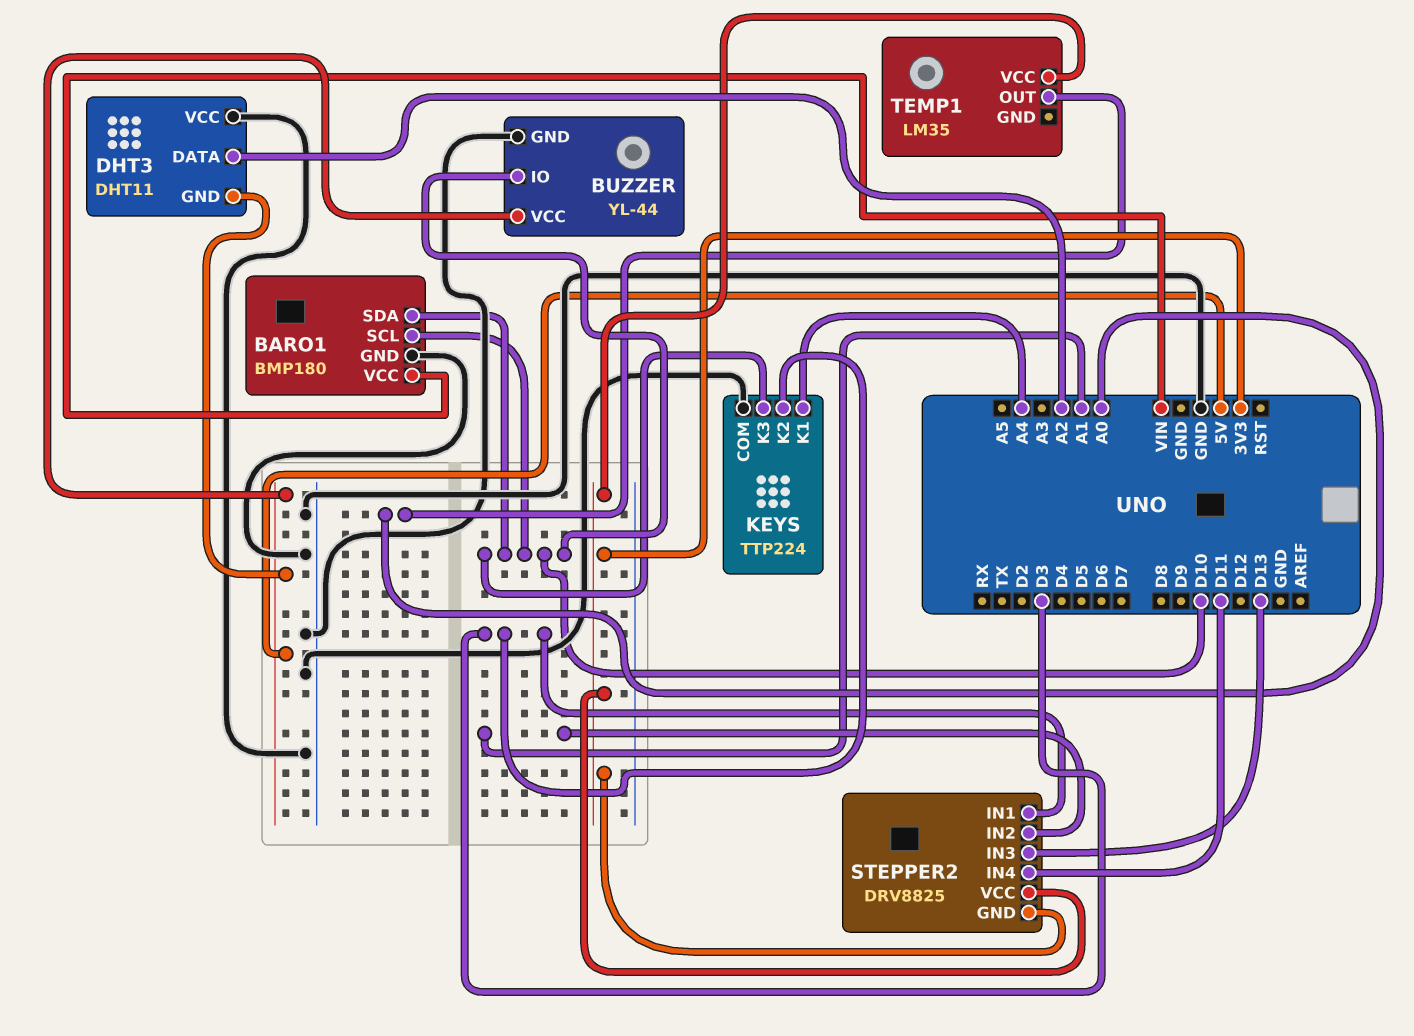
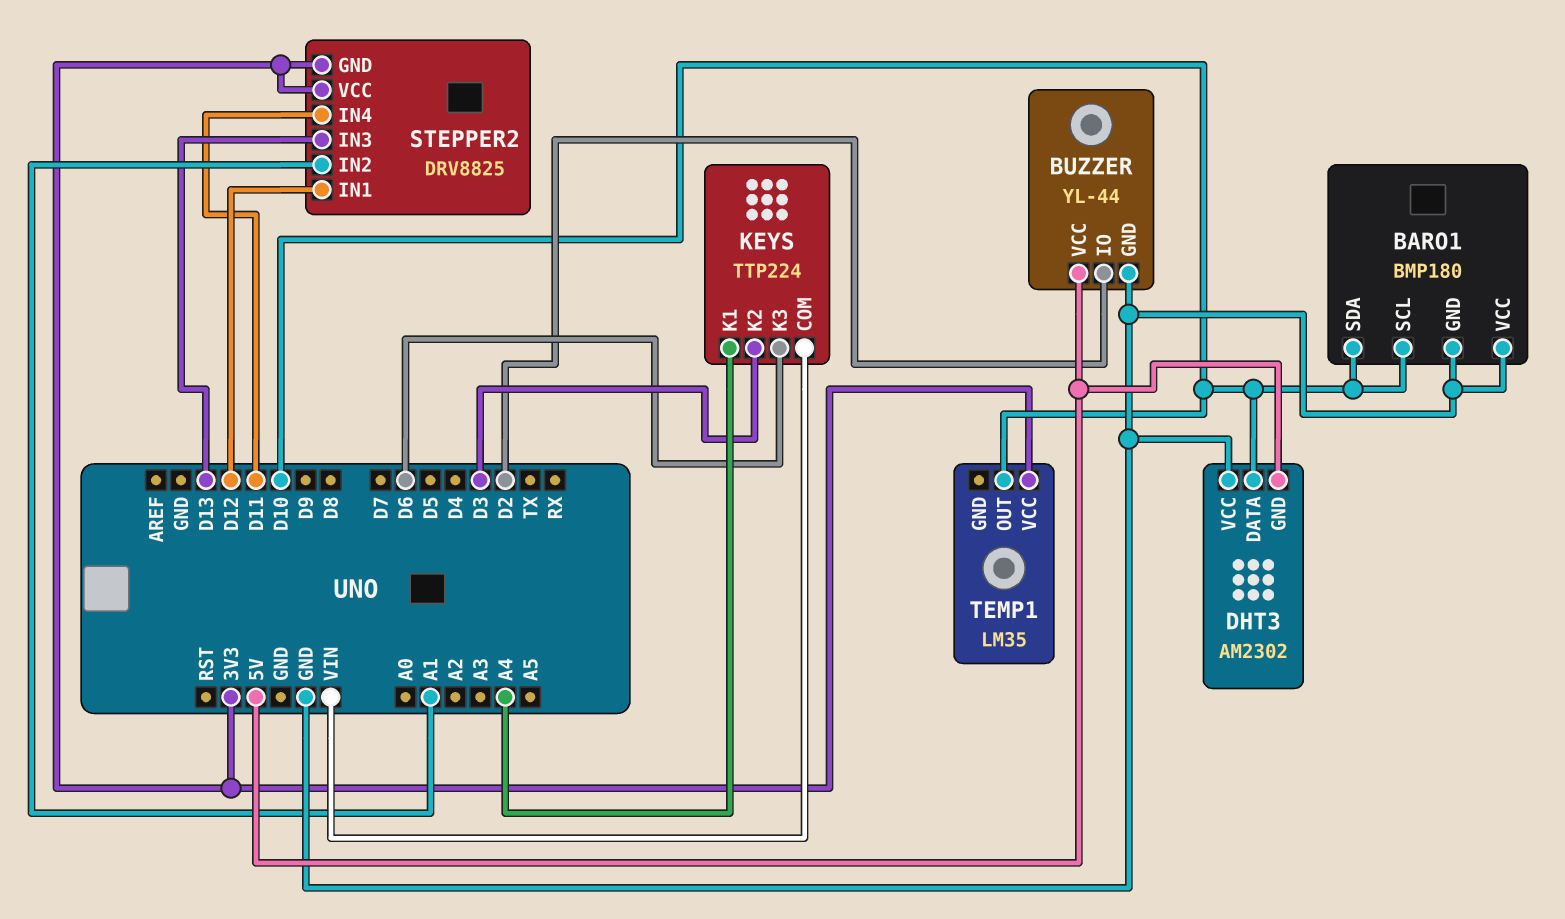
BARO1 pin VCC: VIN -> GND
BUZZER pin IO: D10 -> D2
DHT3: DHT11 -> AM2302
DHT3 pin DATA: A2 -> D10
KEYS pin COM: GND -> VIN
KEYS pin K3: D10 -> D6
STEPPER2 pin IN1: D3 -> D12
TEMP1 pin OUT: A0 -> D10

